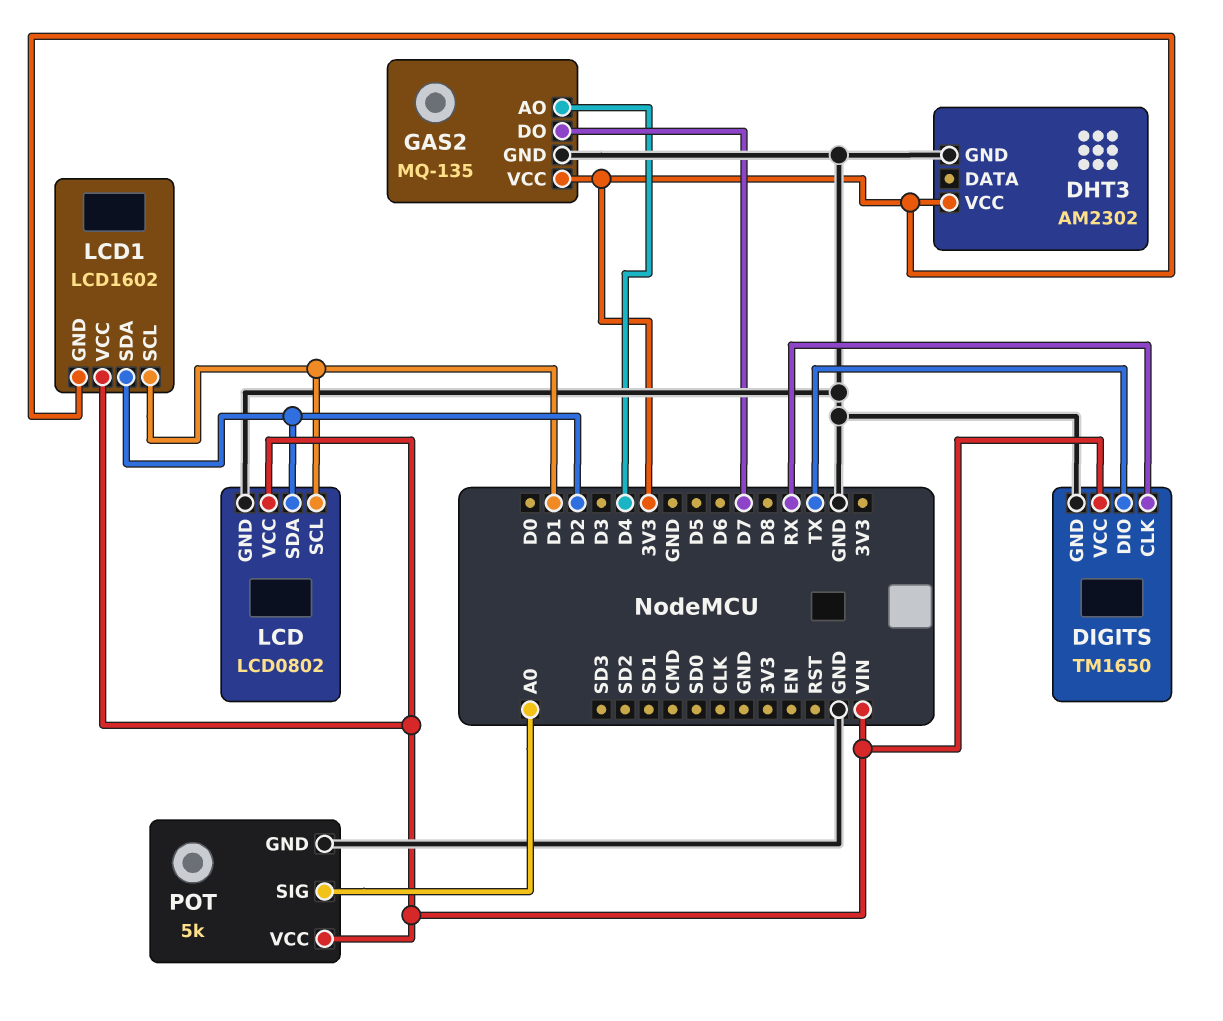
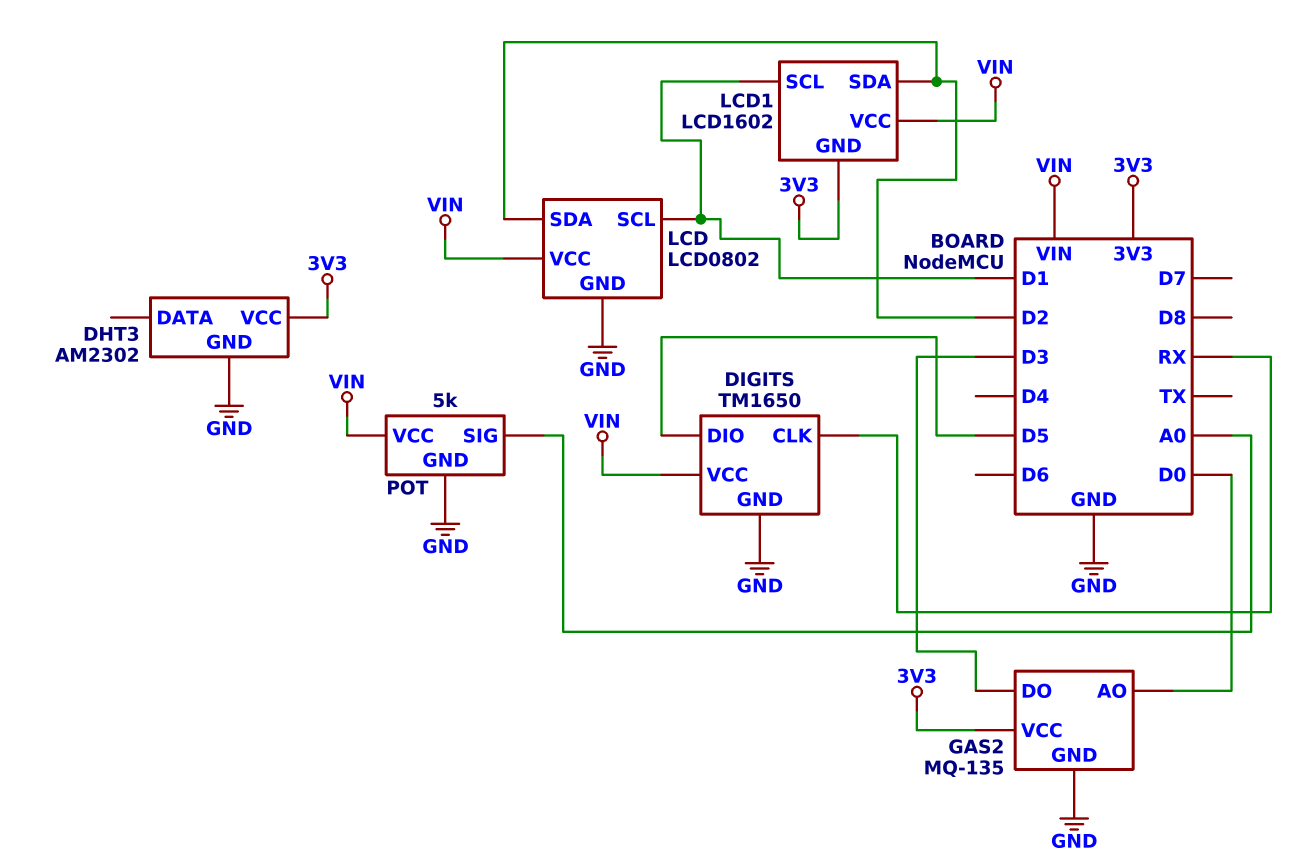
DIGITS pin DIO: TX -> D5
GAS2 pin AO: D4 -> D0
GAS2 pin DO: D7 -> D3

